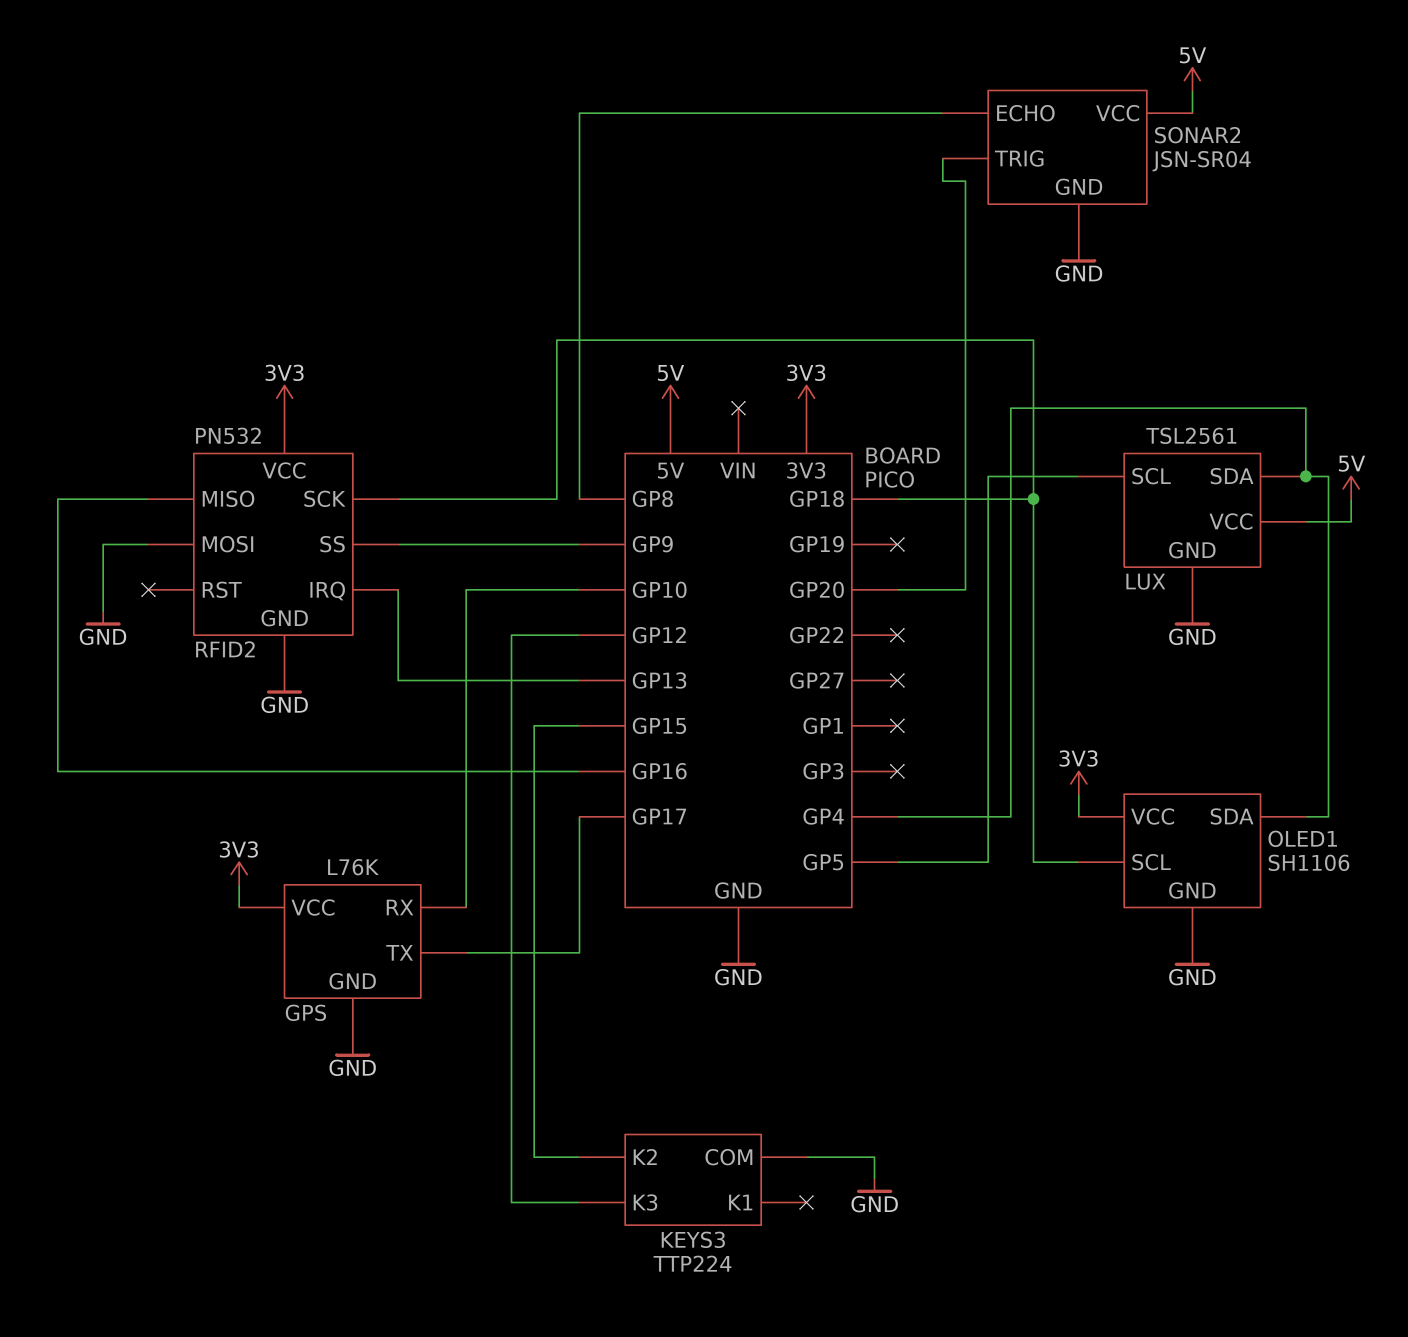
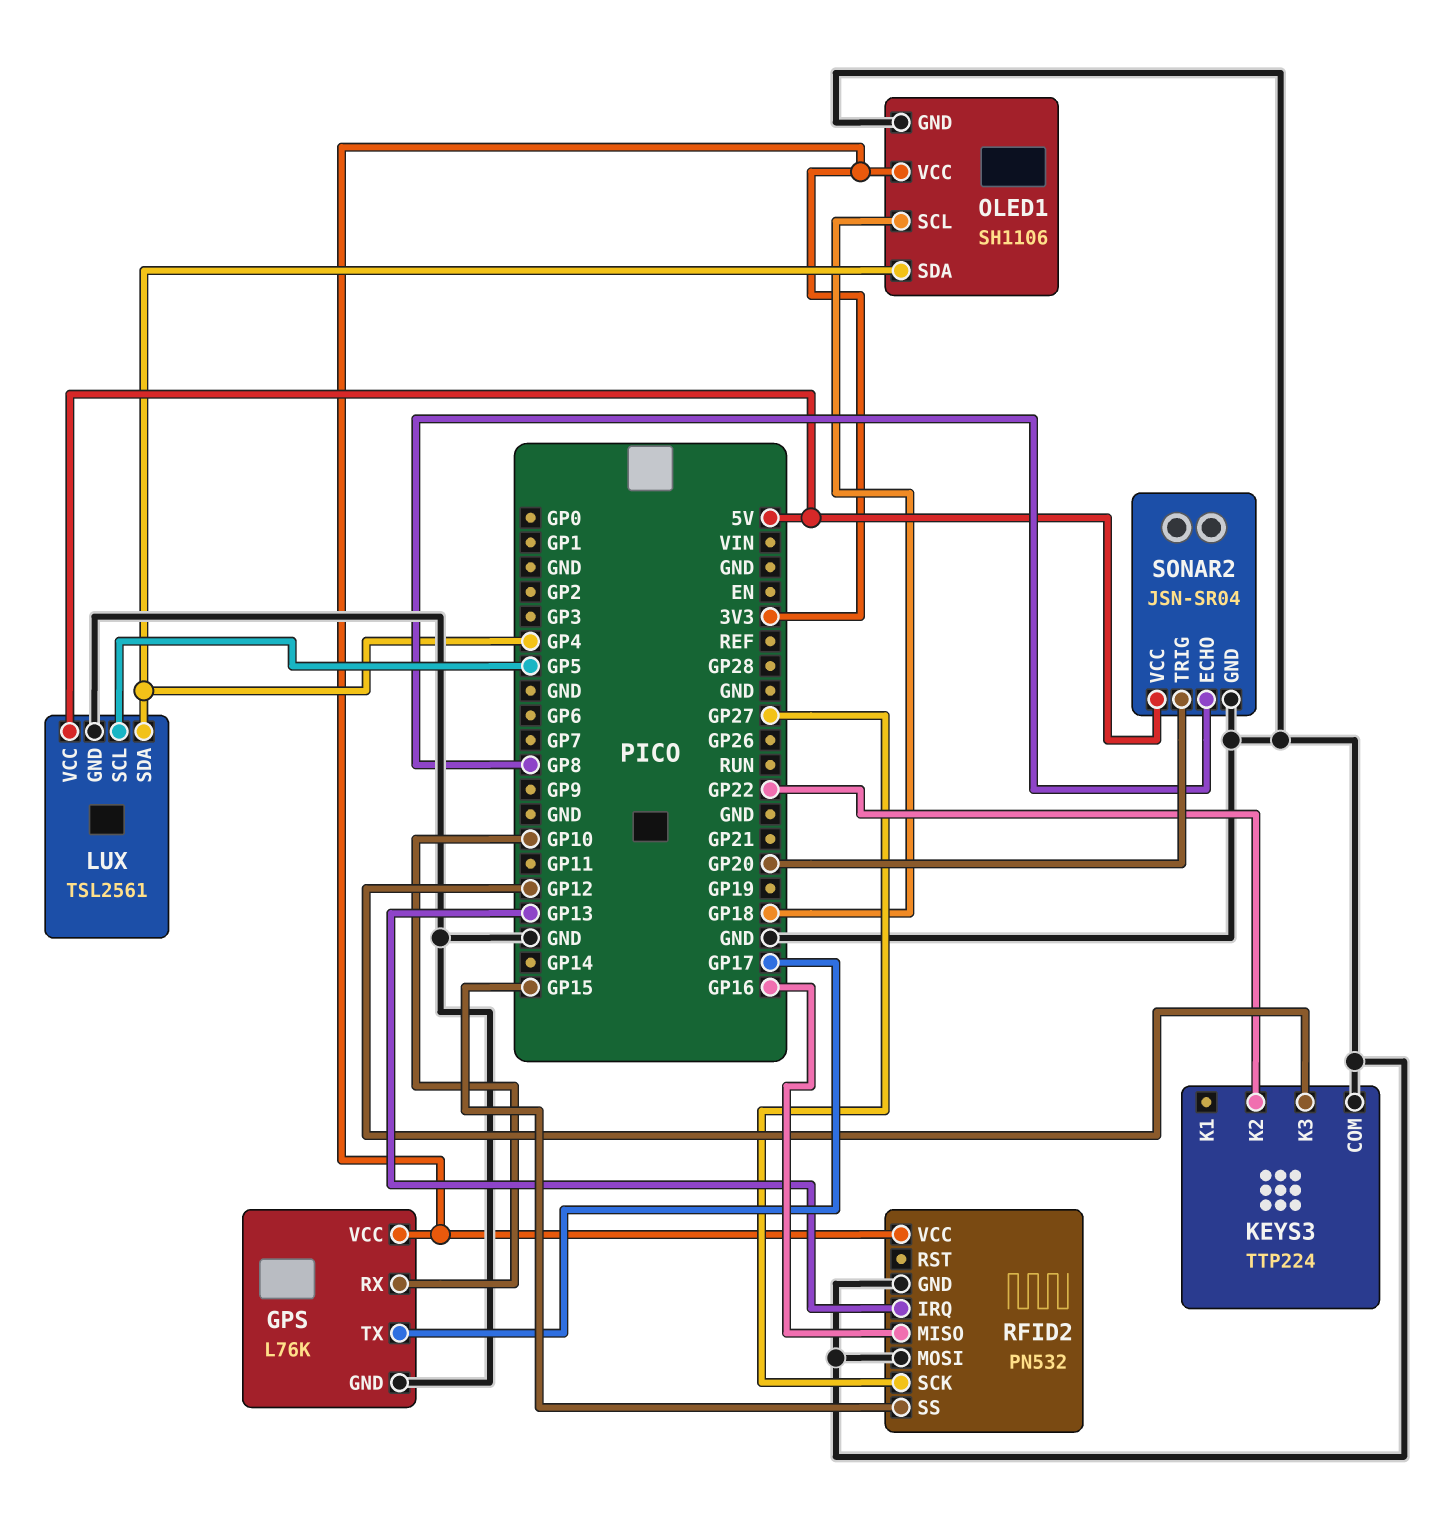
KEYS3 pin K2: GP15 -> GP22
RFID2 pin SCK: GP18 -> GP27
RFID2 pin SS: GP9 -> GP15

